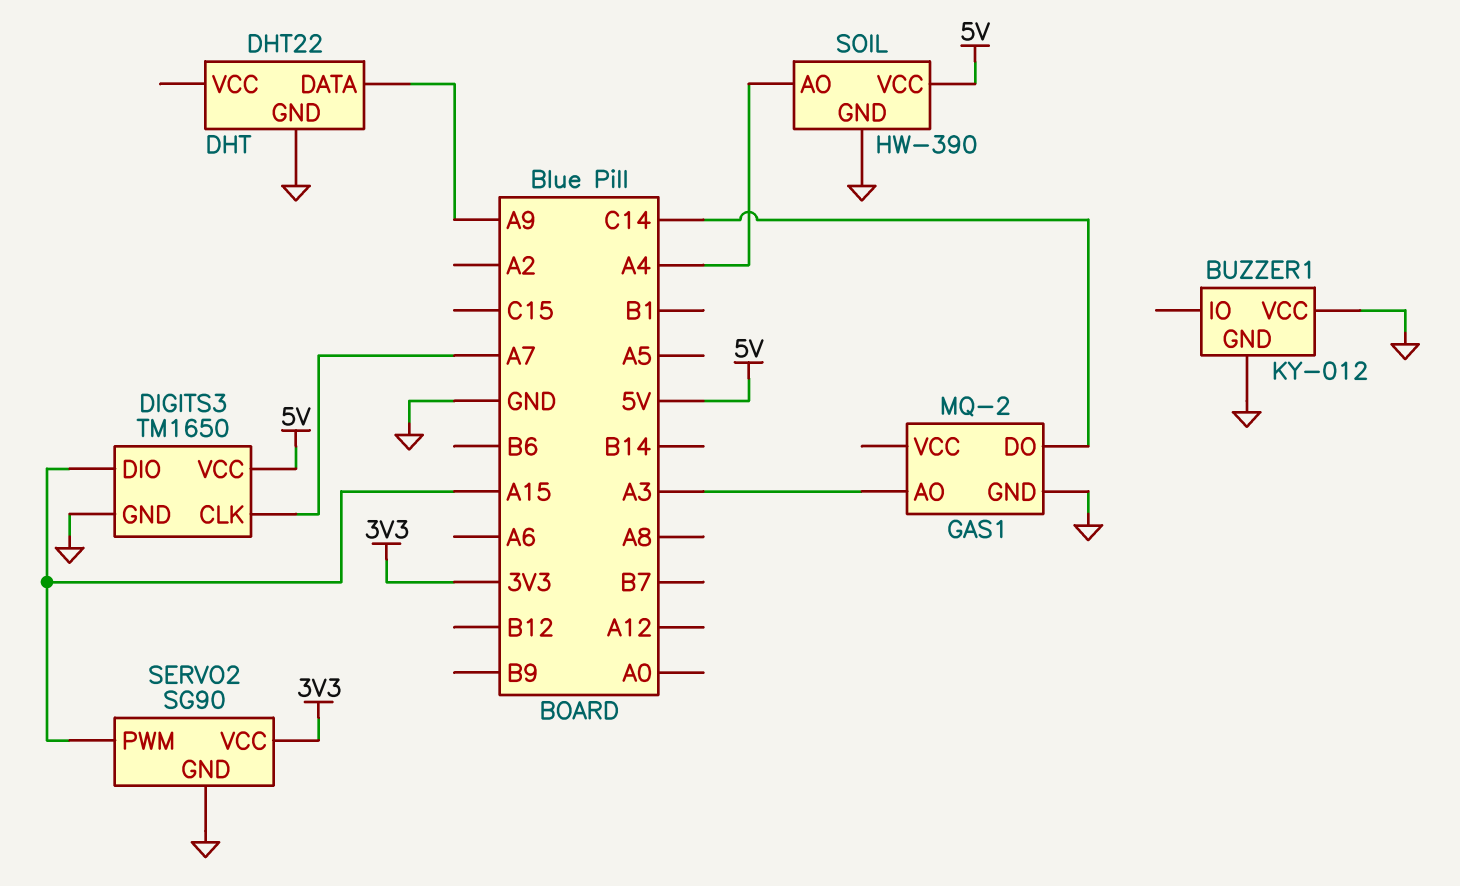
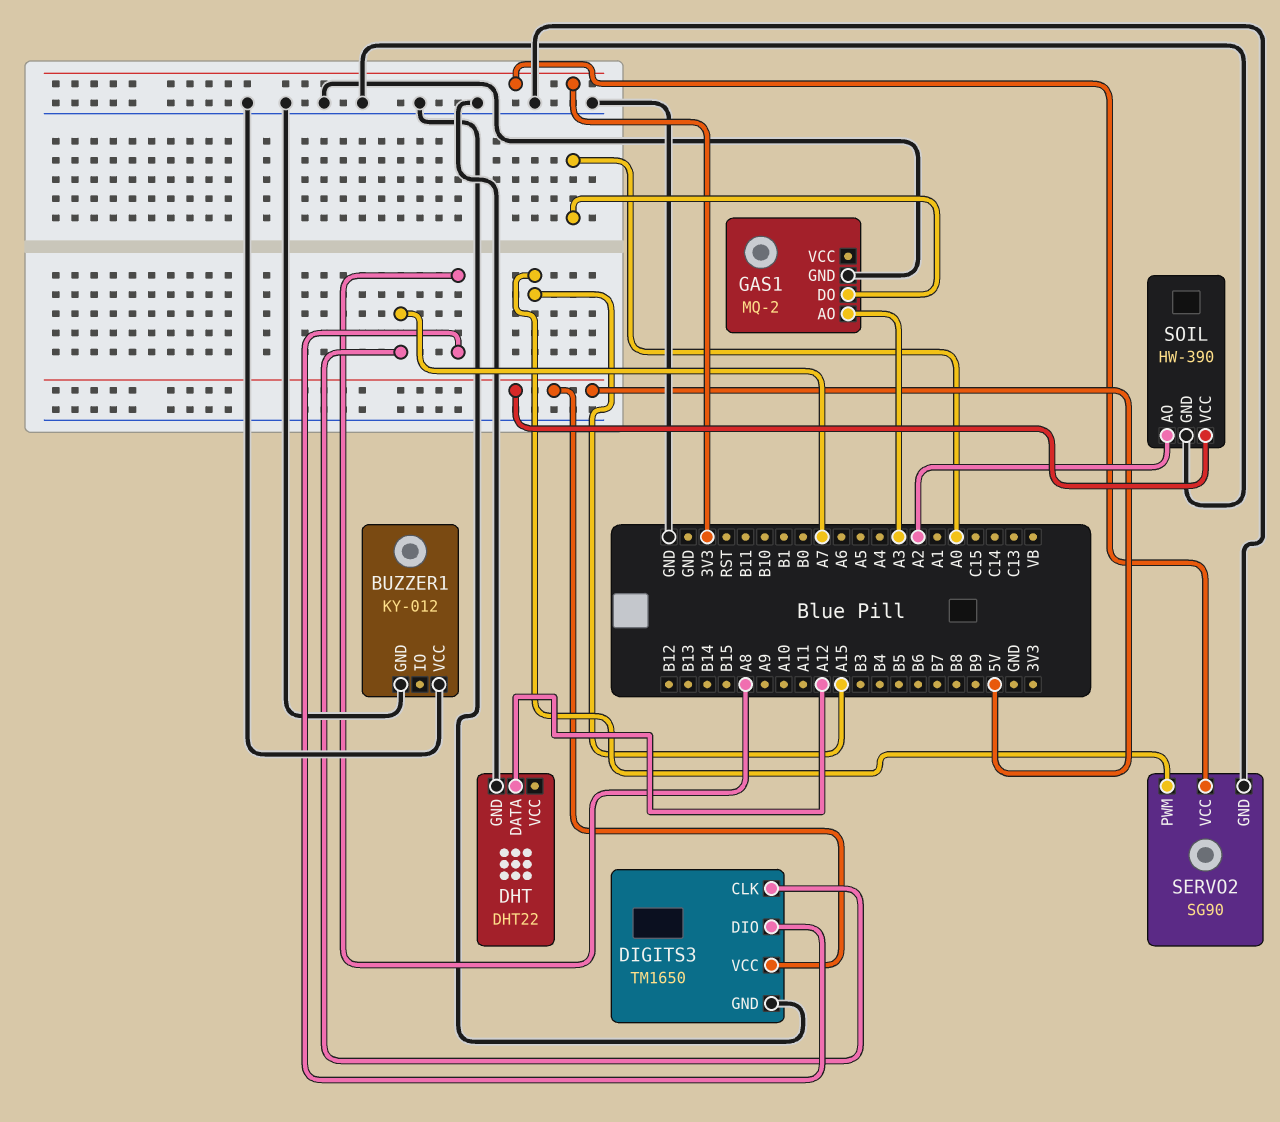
DHT pin DATA: A9 -> A12
DIGITS3 pin DIO: A15 -> A8
GAS1 pin DO: C14 -> A0
SOIL pin AO: A4 -> A2

